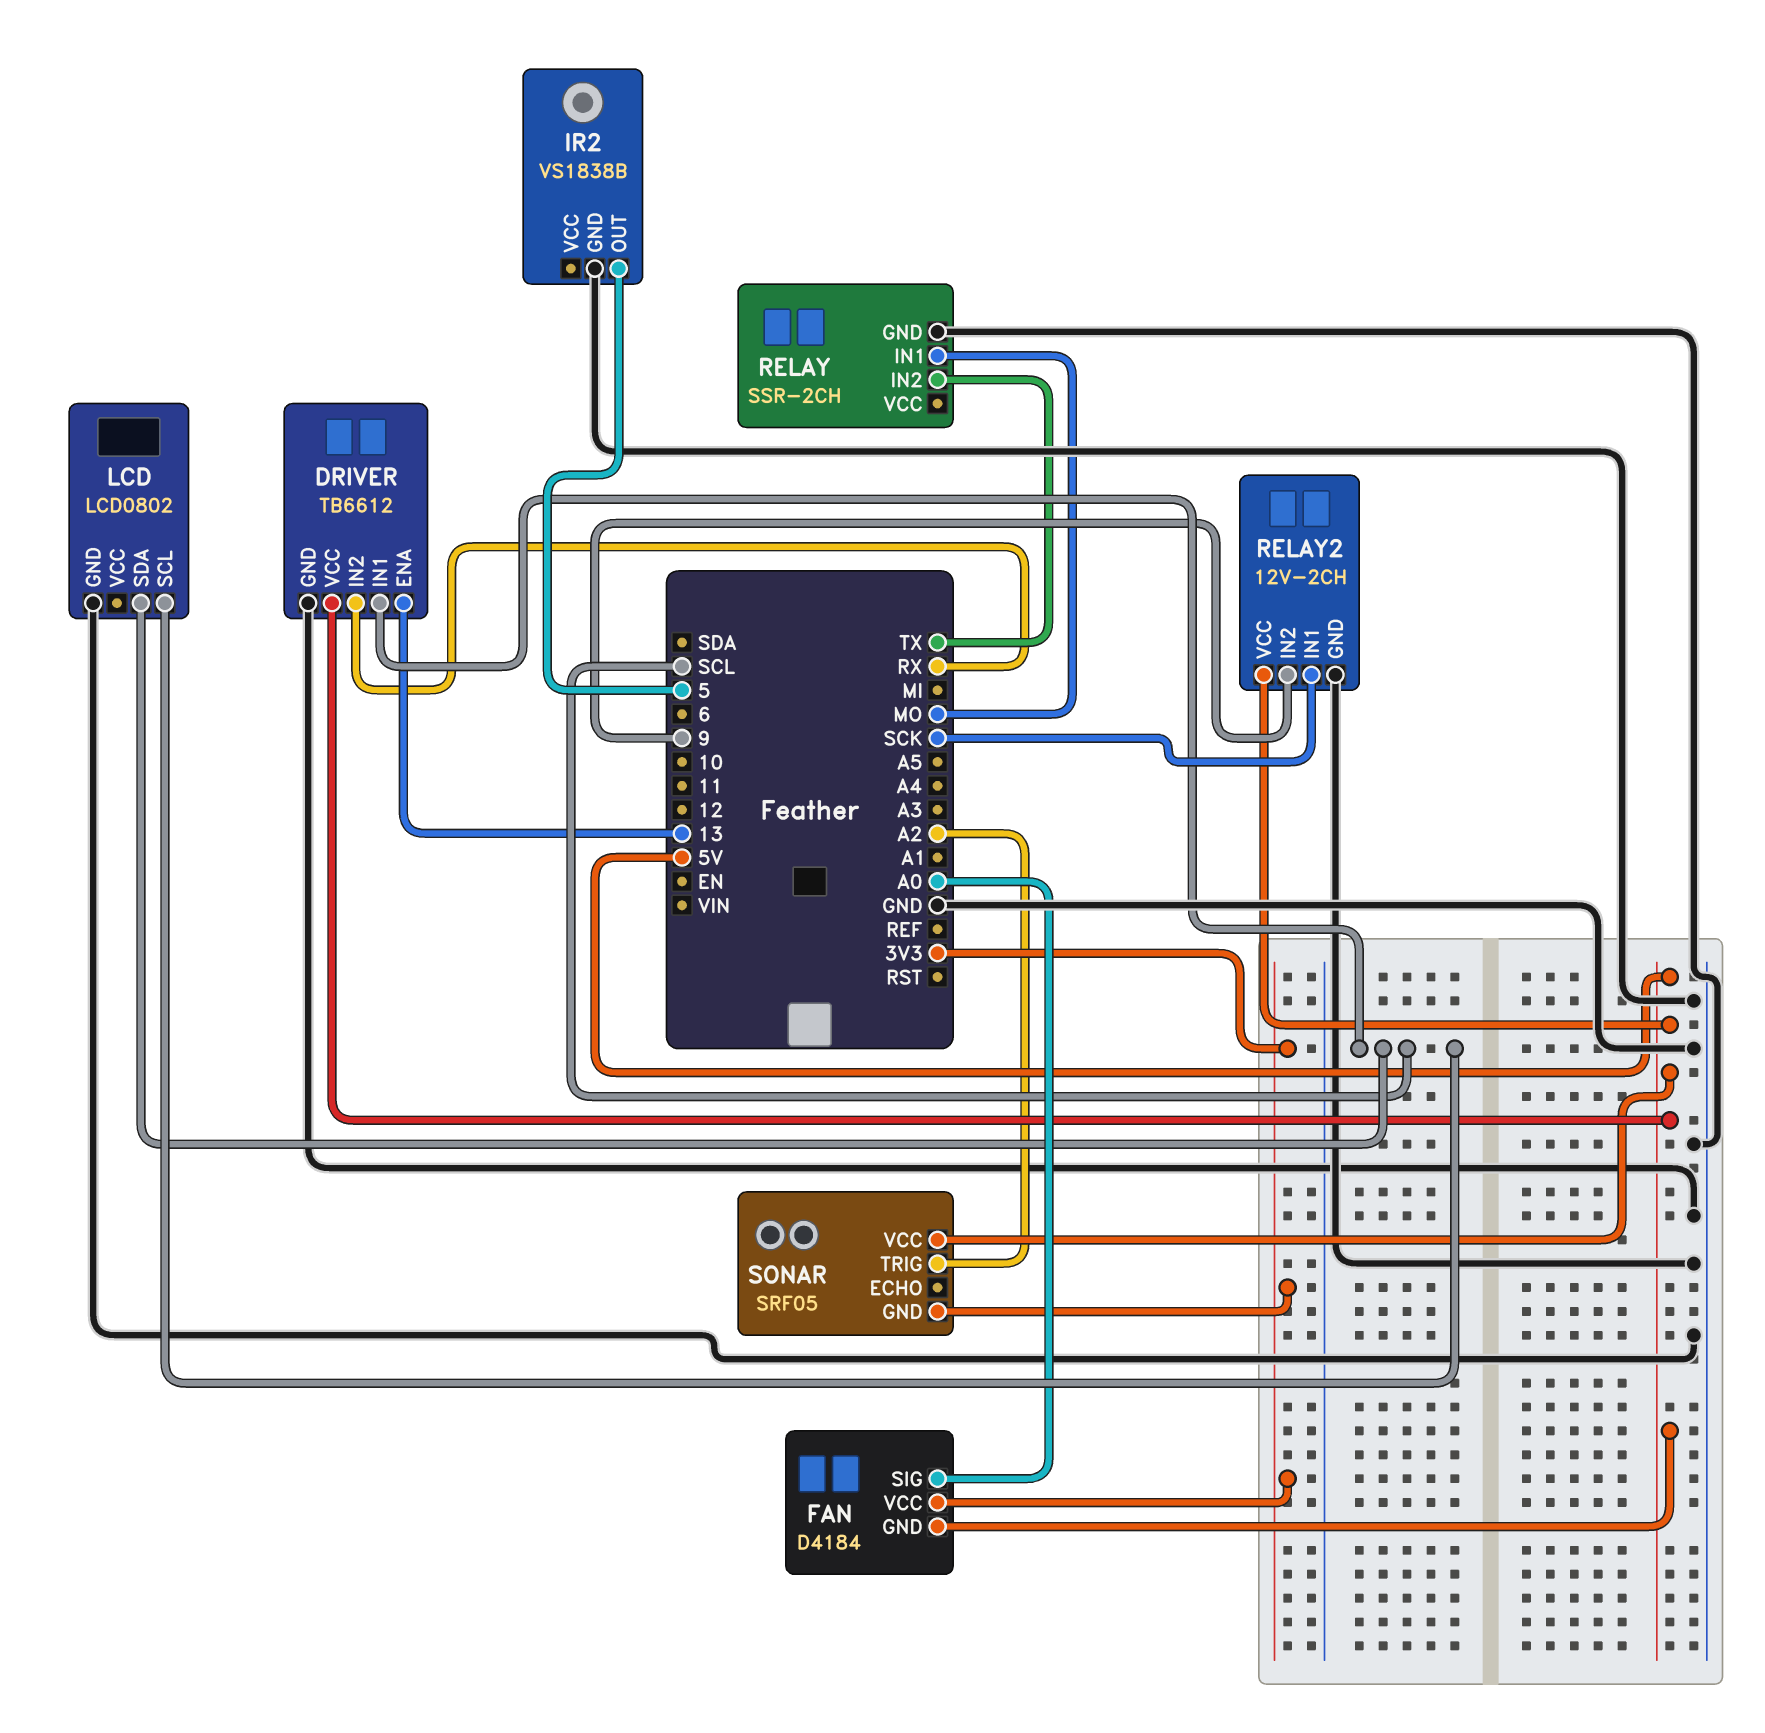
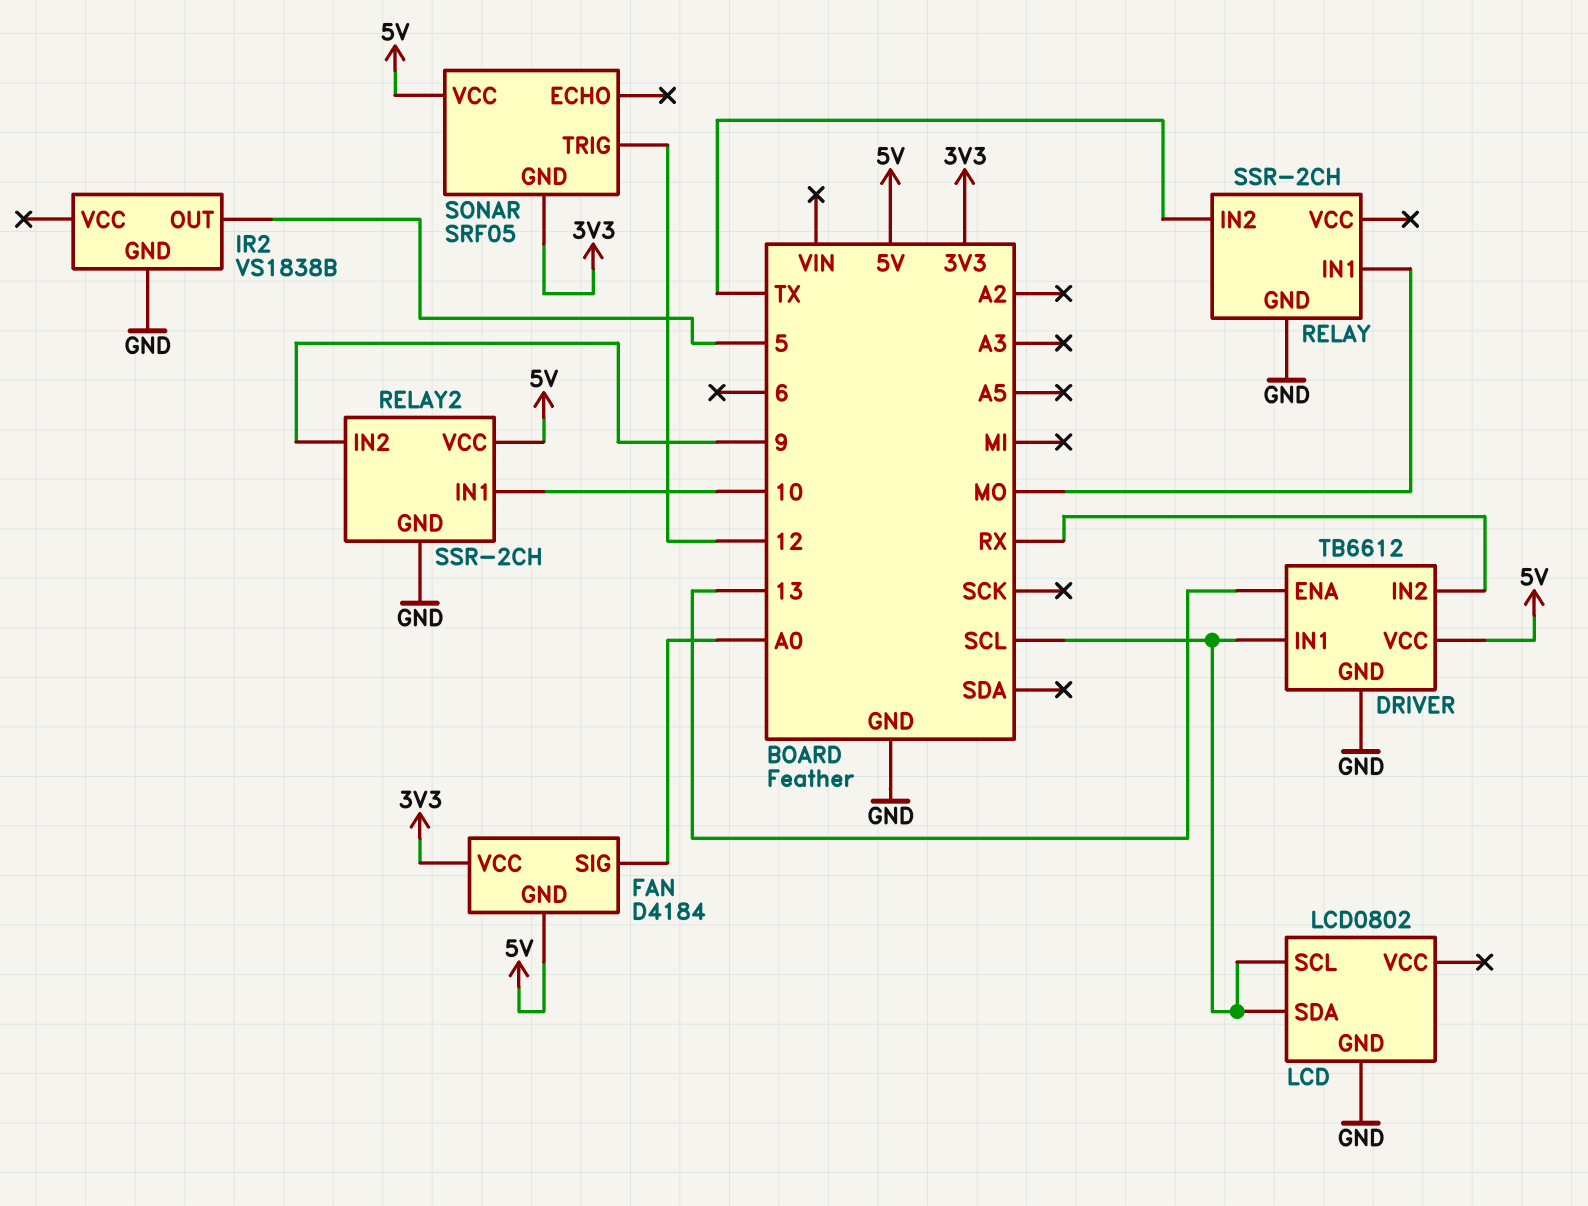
RELAY2: 12V-2CH -> SSR-2CH
RELAY2 pin IN1: SCK -> 10
SONAR pin TRIG: A2 -> 12

